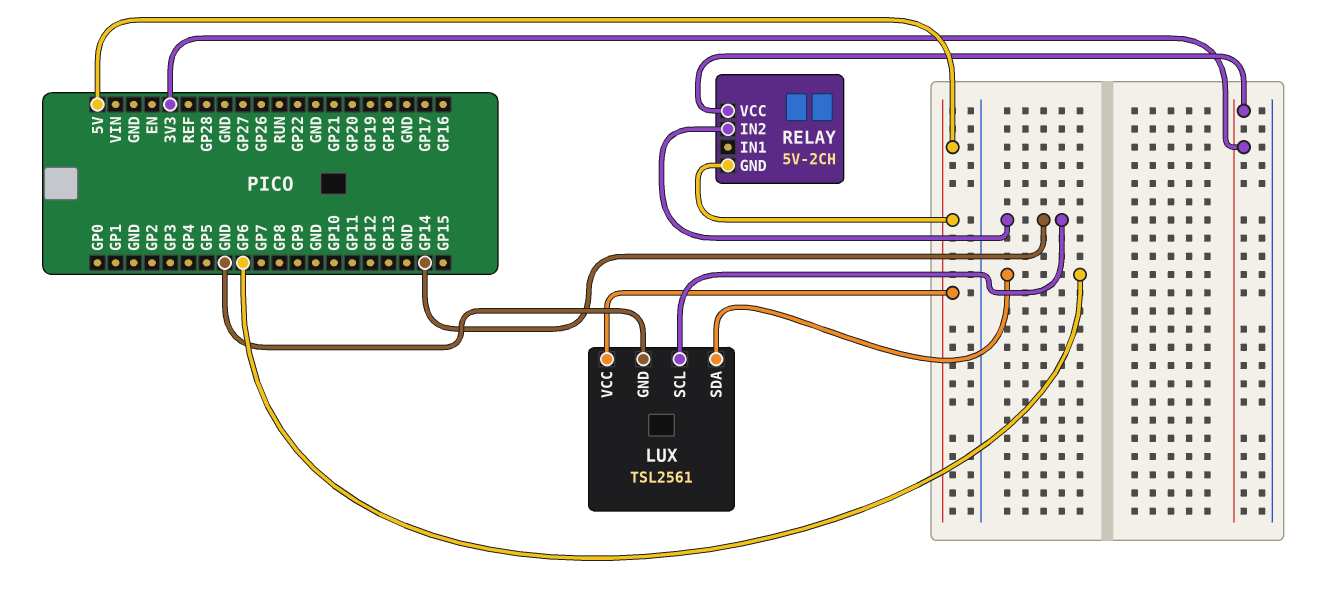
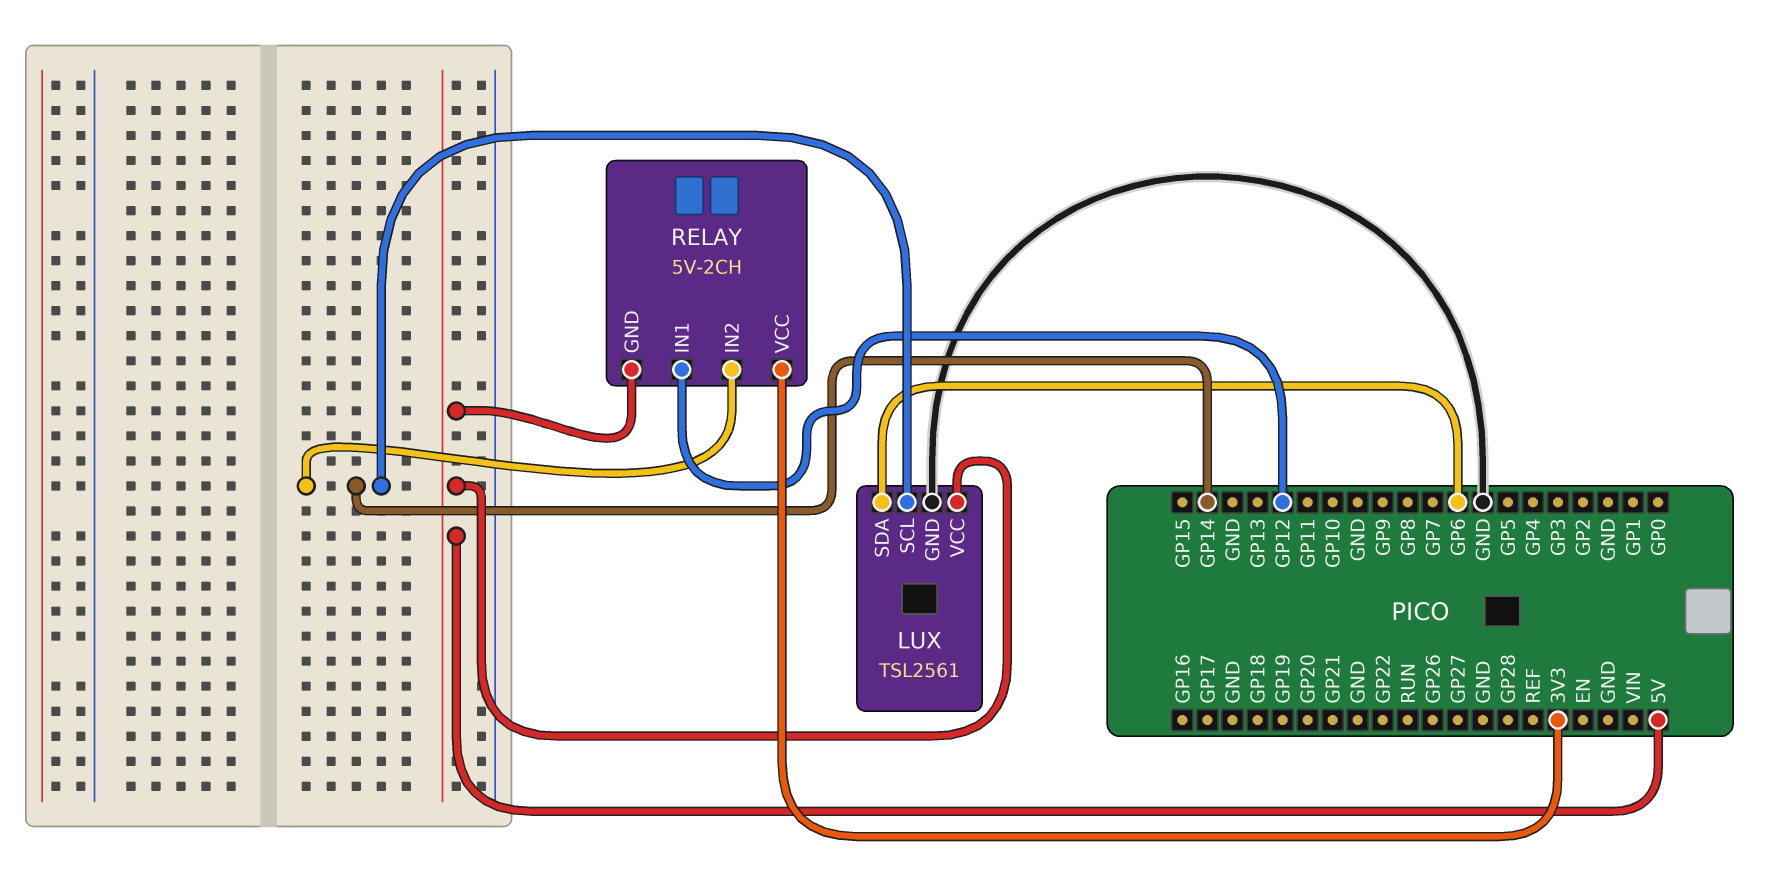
RELAY pin IN1: none -> GP12

